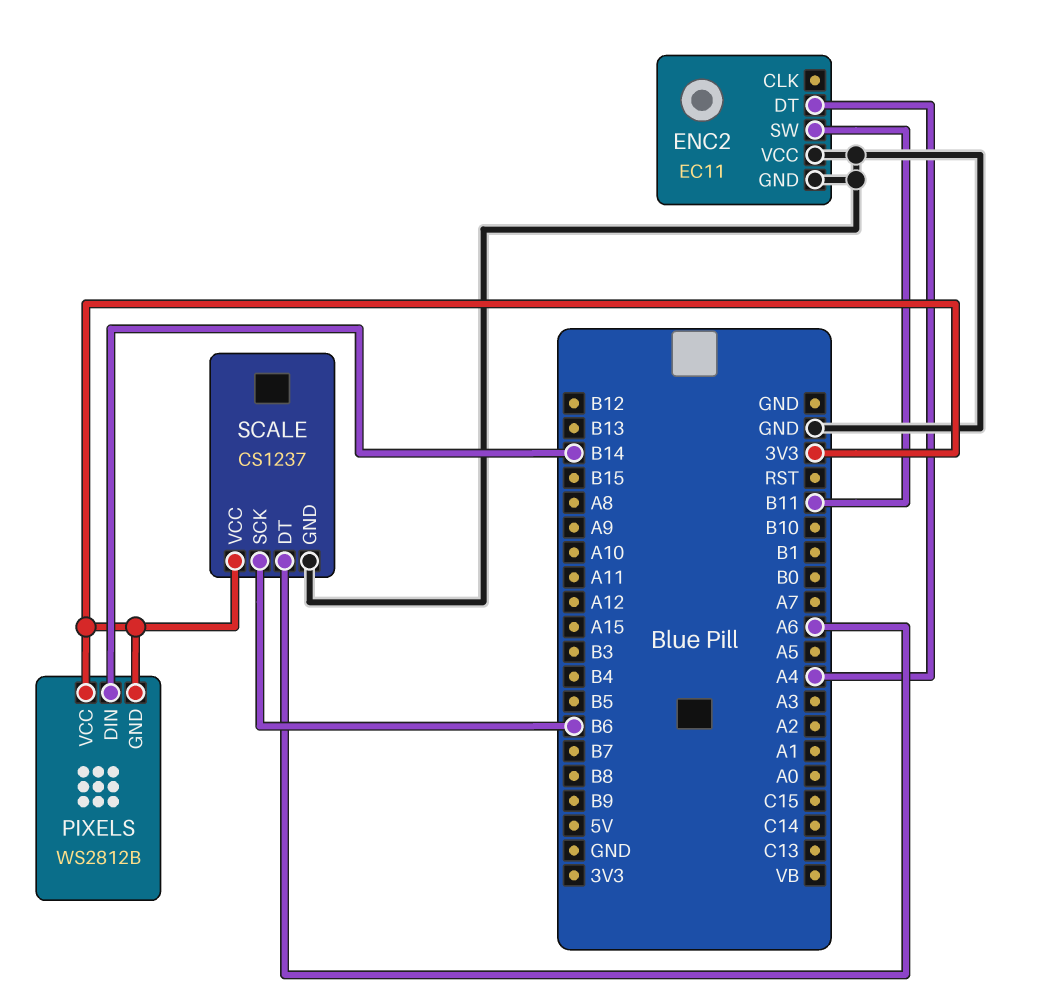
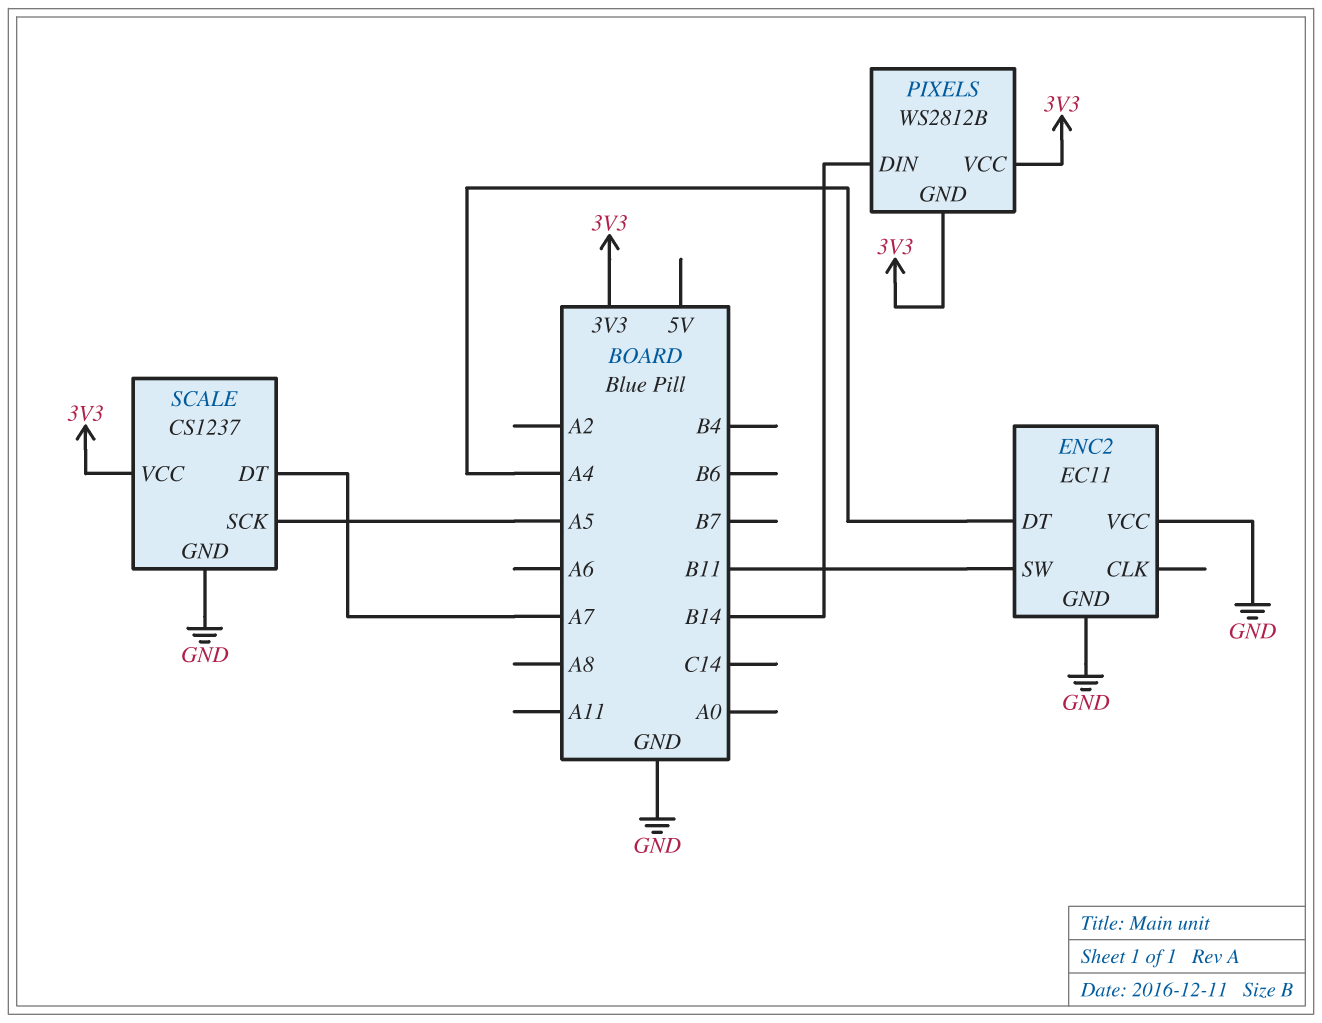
SCALE pin DT: A6 -> A7
SCALE pin SCK: B6 -> A5

